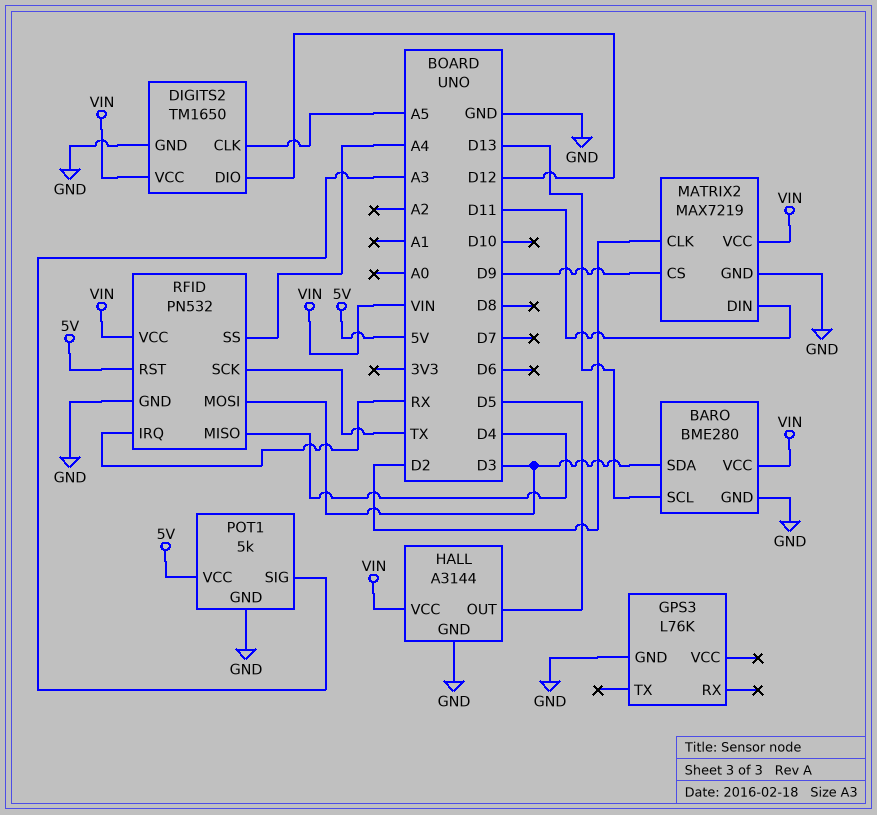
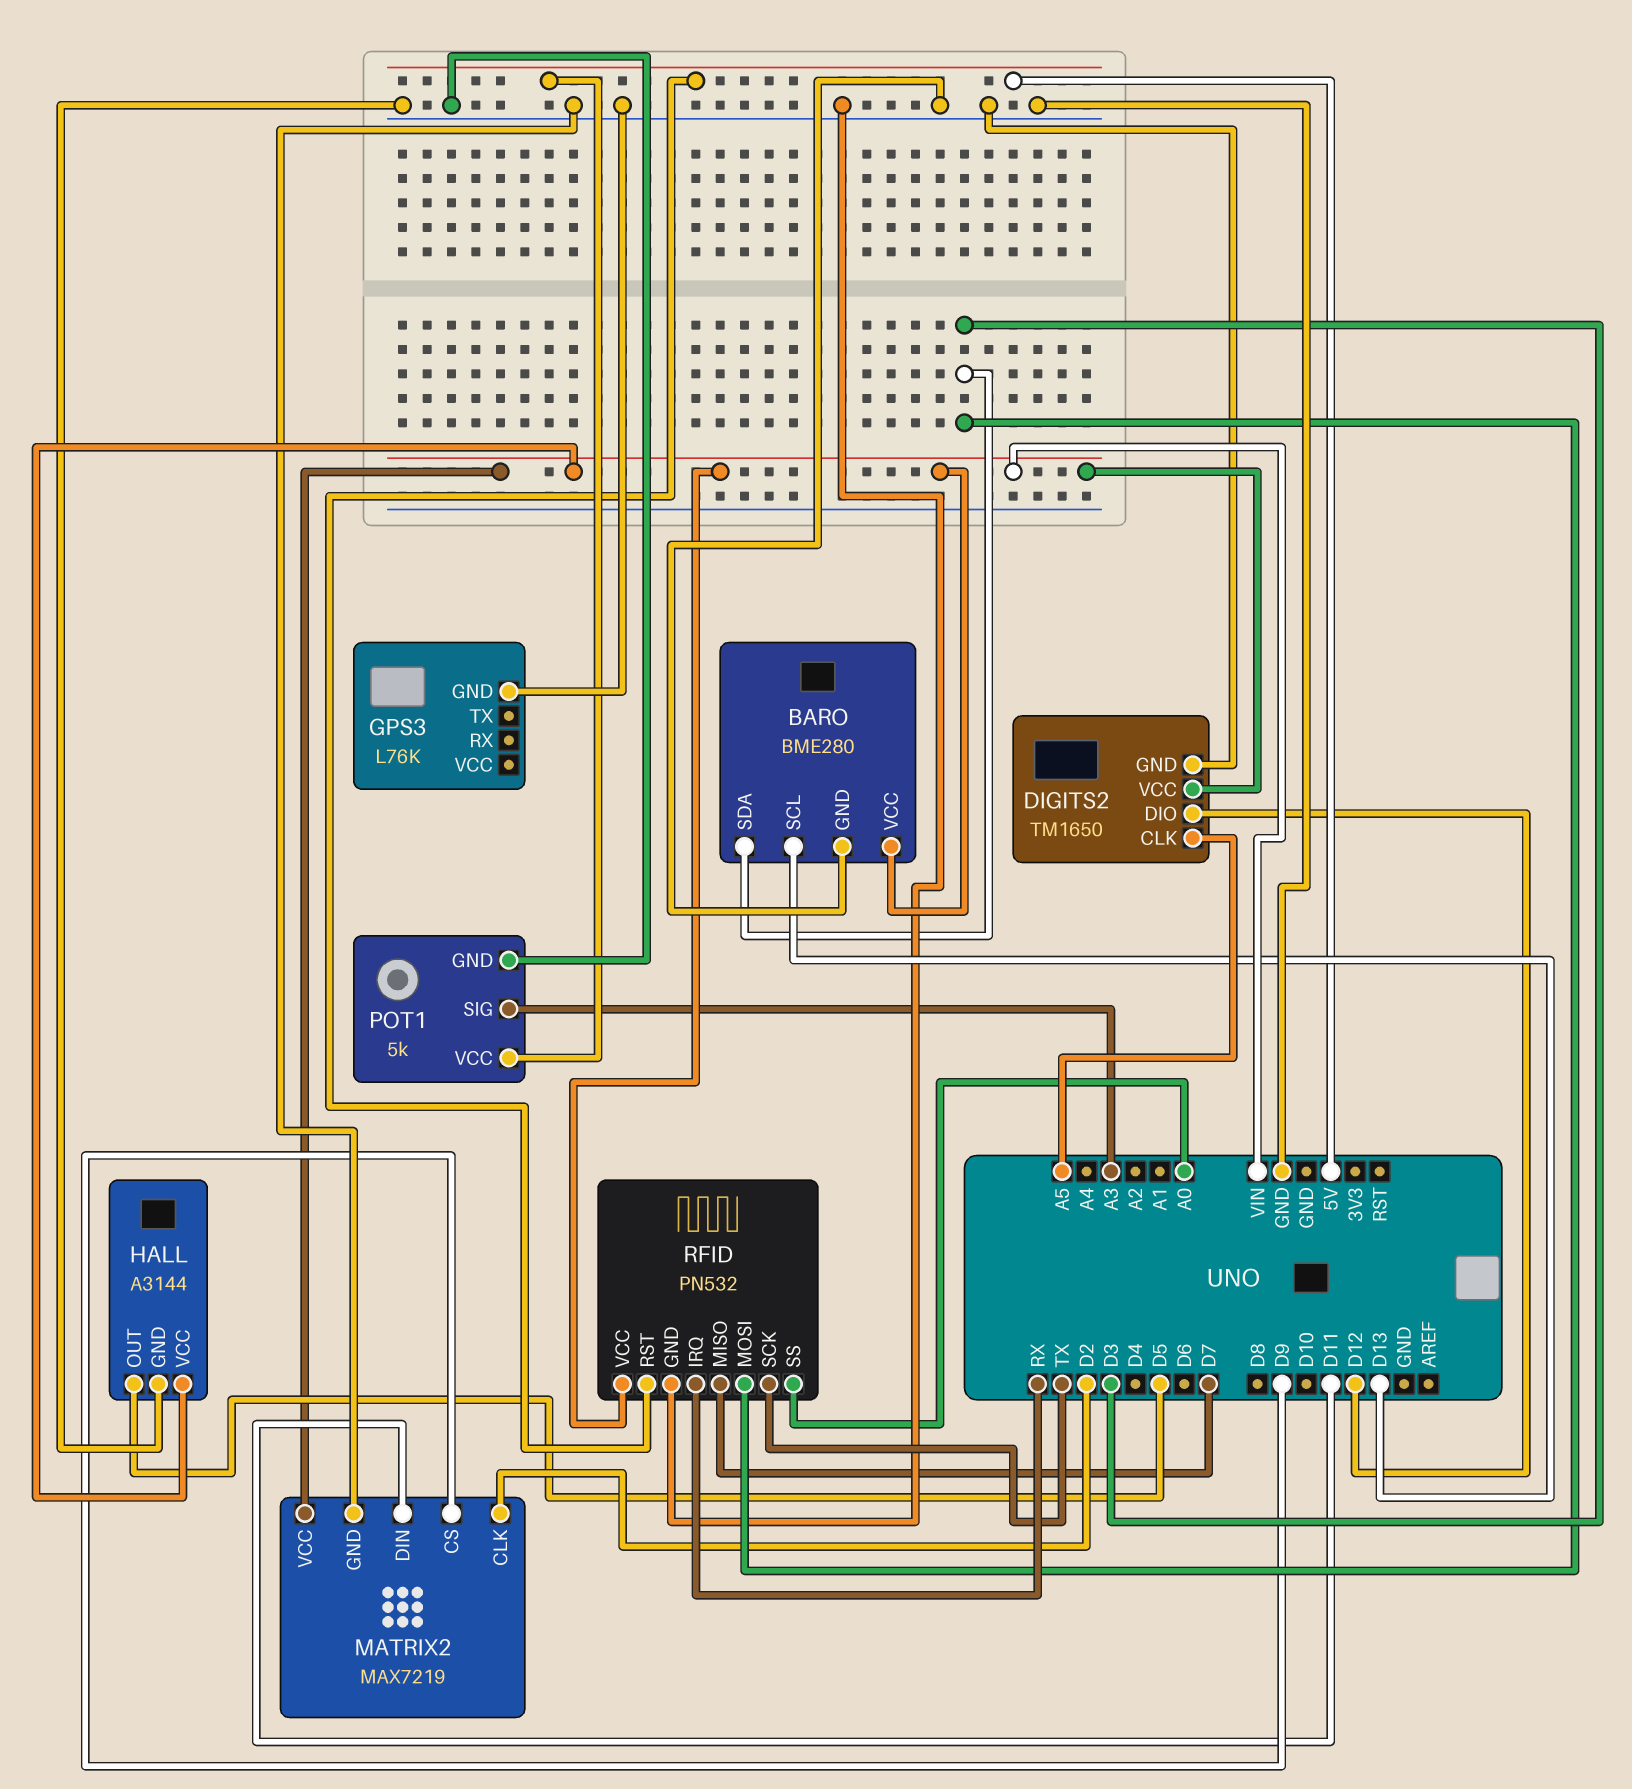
RFID pin MISO: D4 -> D7
RFID pin SS: A4 -> A0

